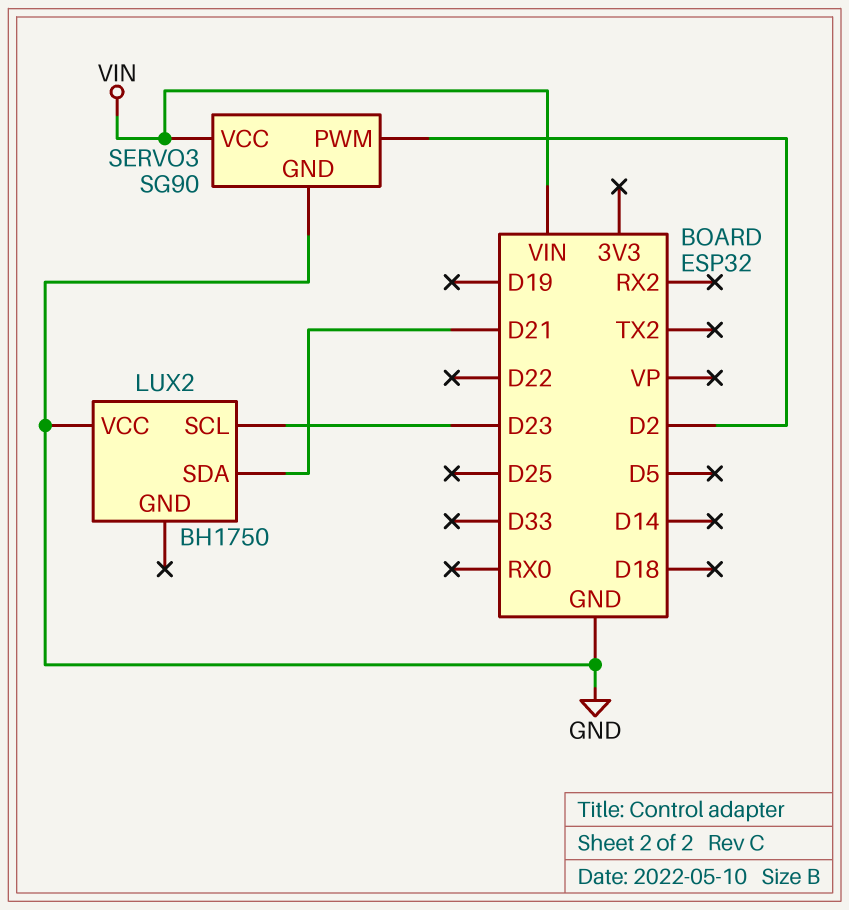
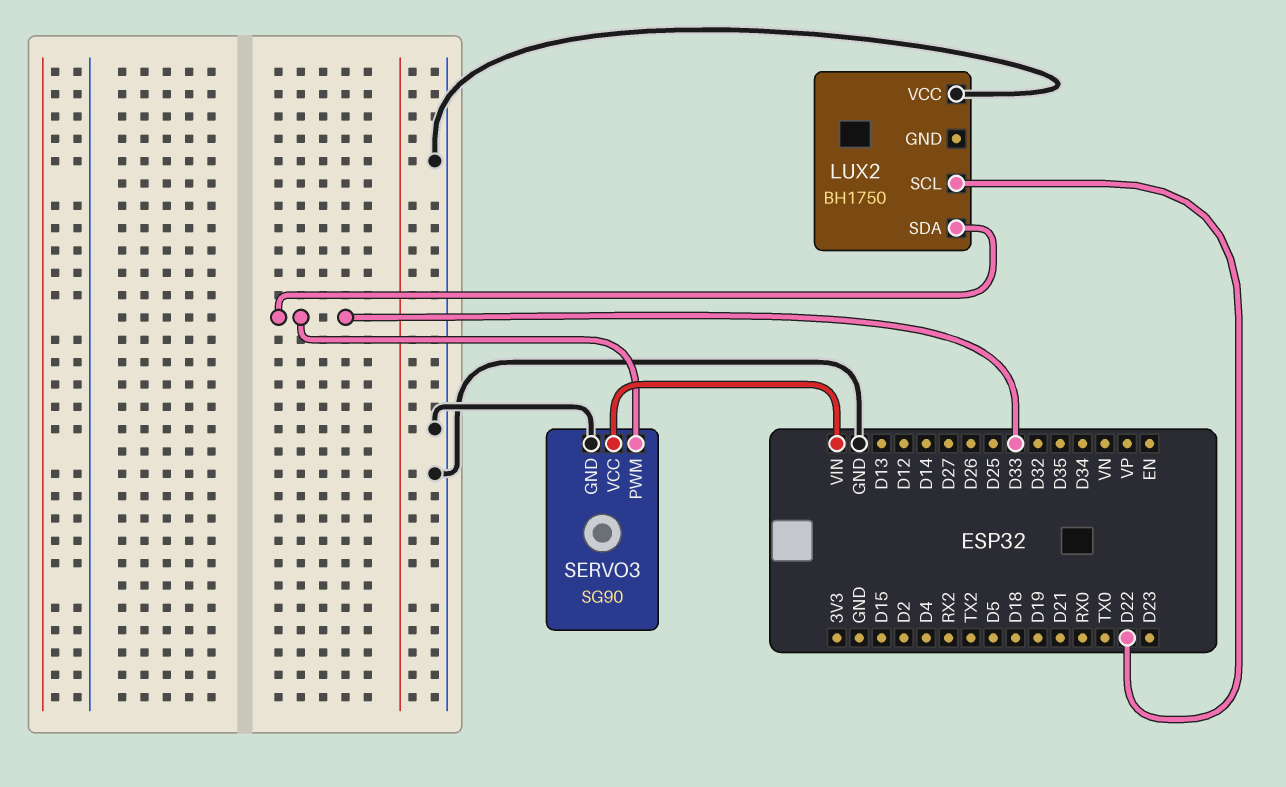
LUX2 pin SCL: D23 -> D22
LUX2 pin SDA: D21 -> D33
SERVO3 pin PWM: D2 -> D33

